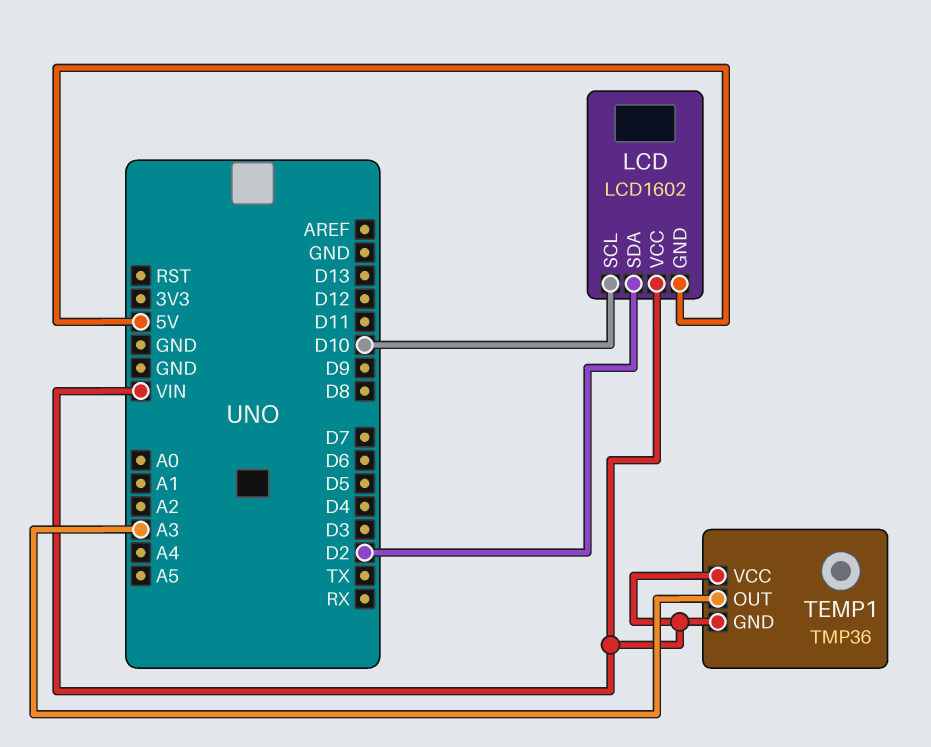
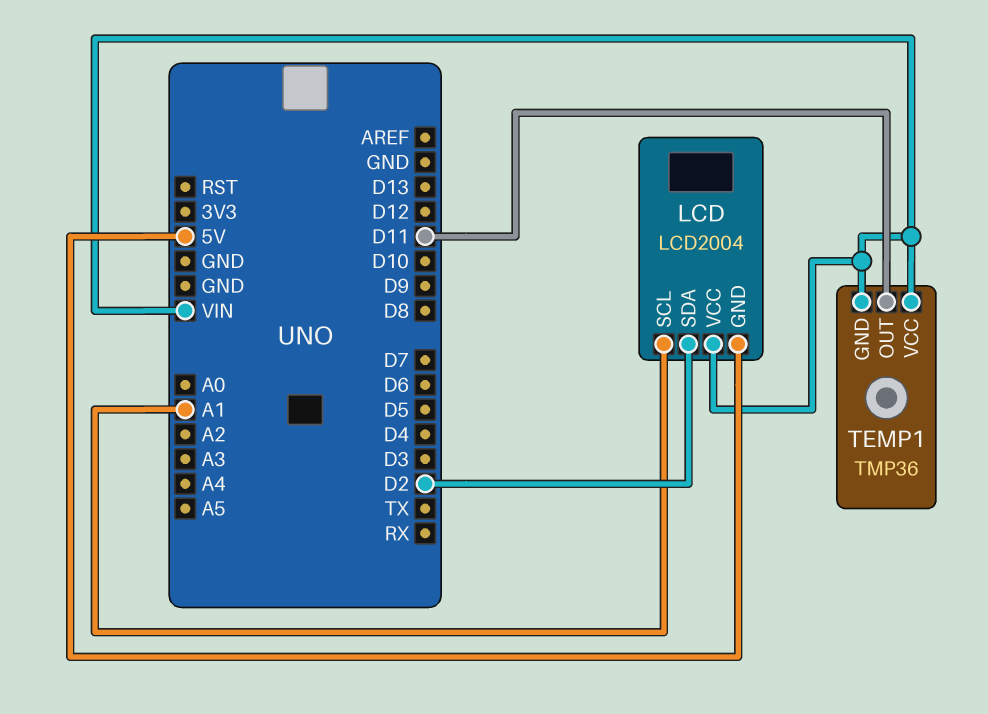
LCD: LCD1602 -> LCD2004
LCD pin SCL: D10 -> A1
TEMP1 pin OUT: A3 -> D11

